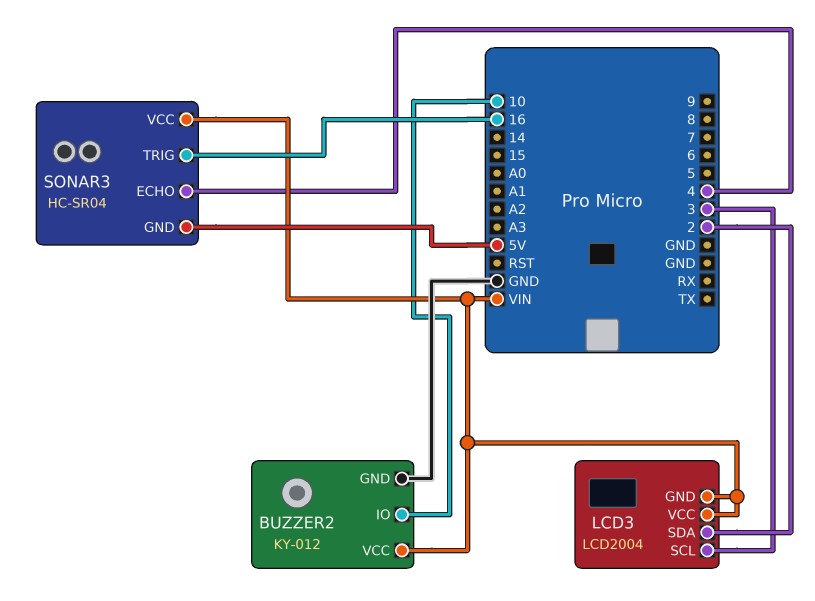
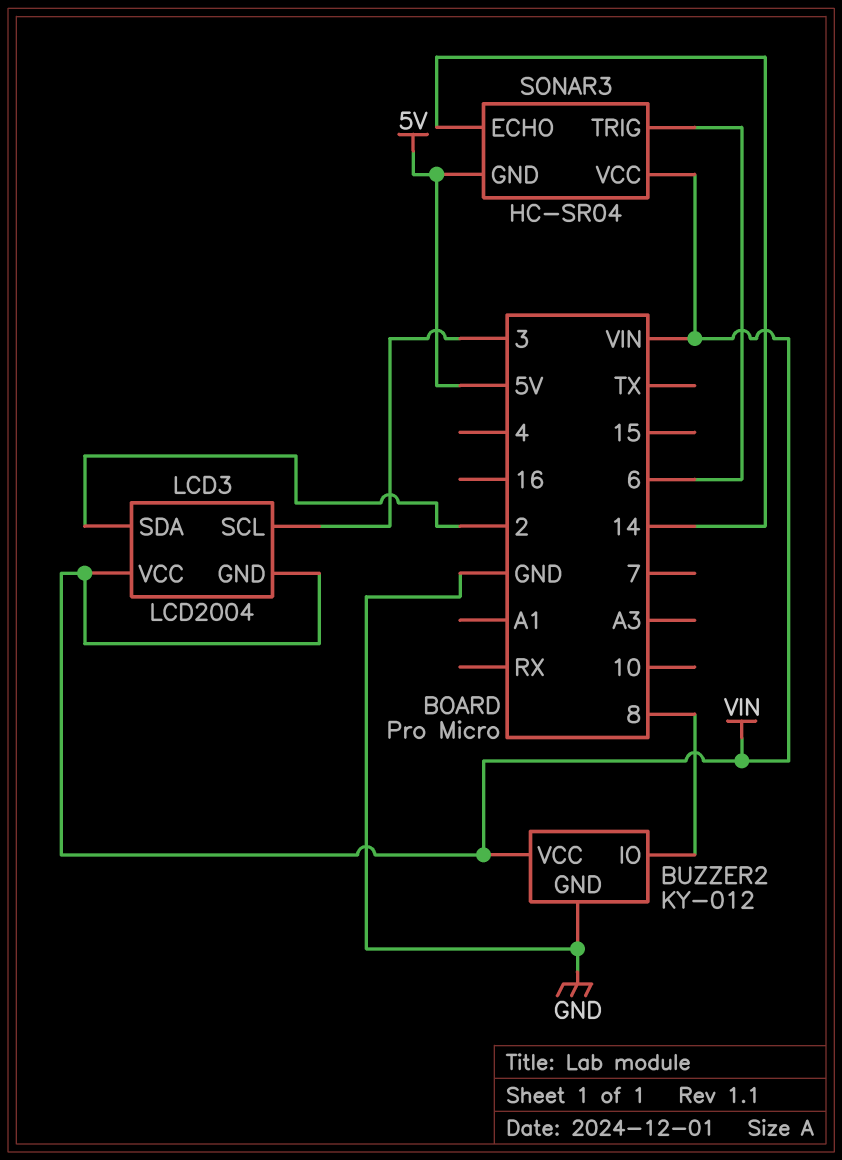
BUZZER2 pin IO: 10 -> 8
SONAR3 pin ECHO: 4 -> 14
SONAR3 pin TRIG: 16 -> 6

